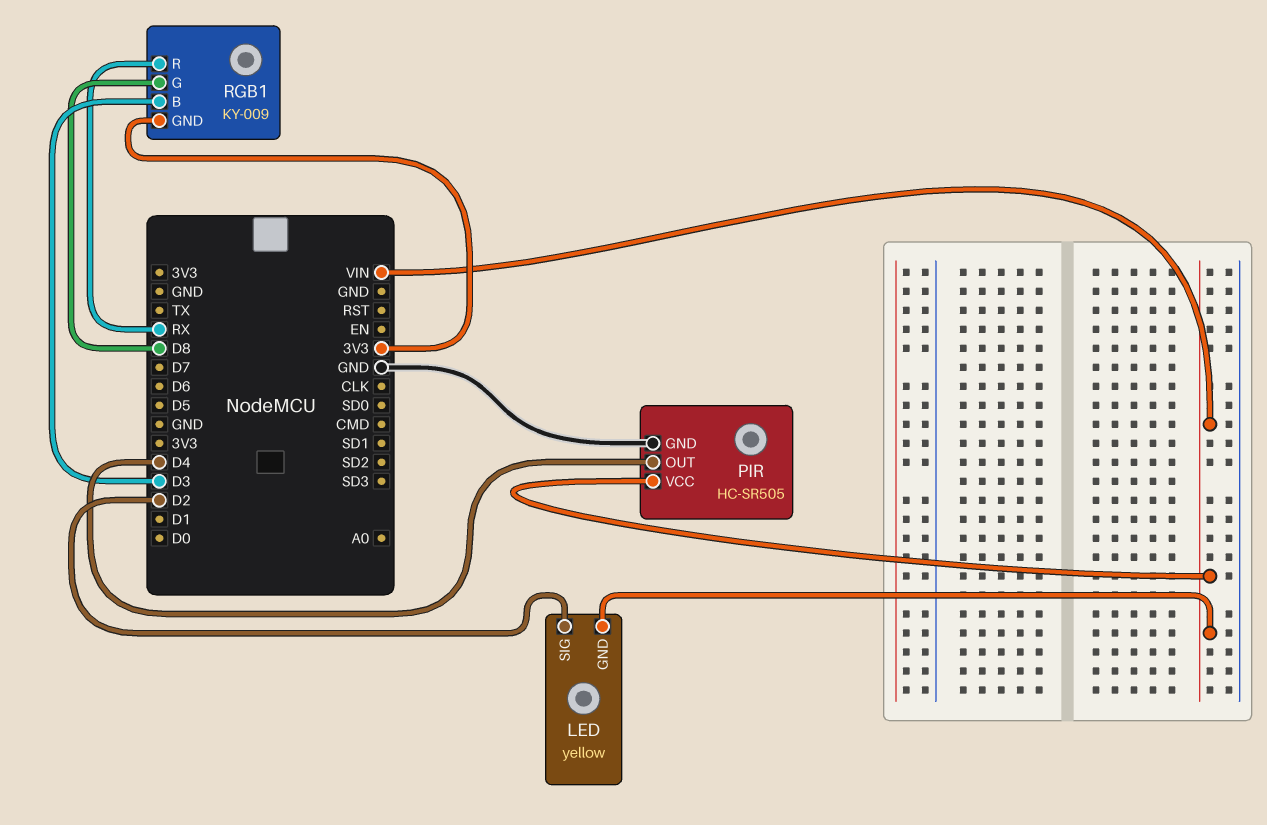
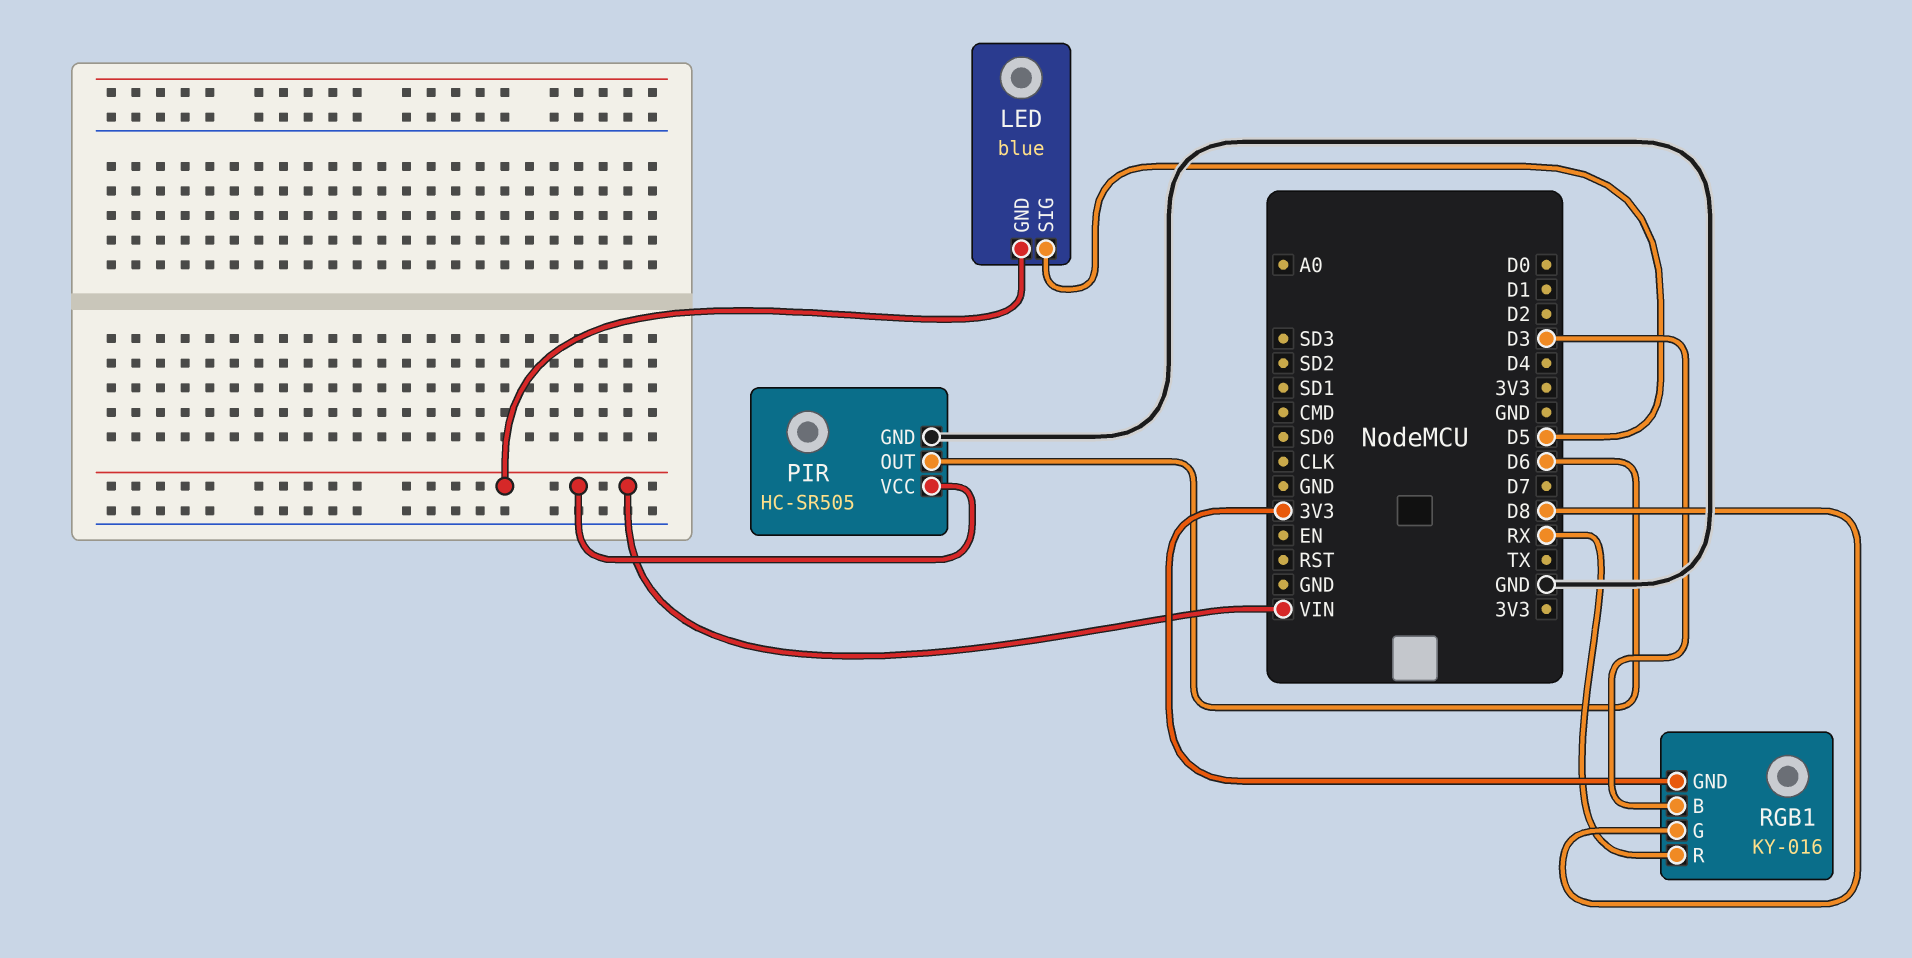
LED: yellow -> blue
LED pin SIG: D2 -> D5
PIR pin OUT: D4 -> D6
RGB1: KY-009 -> KY-016

